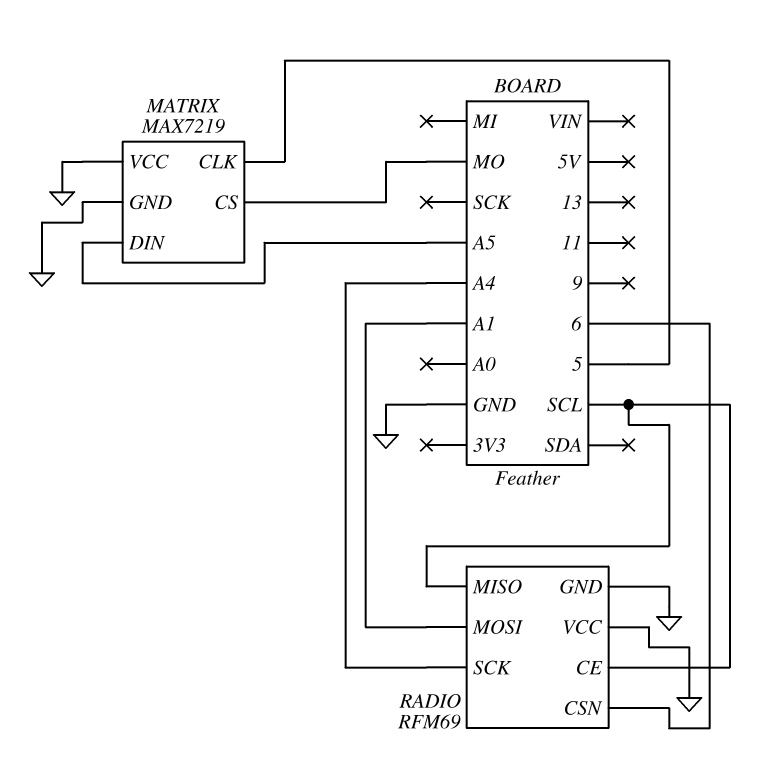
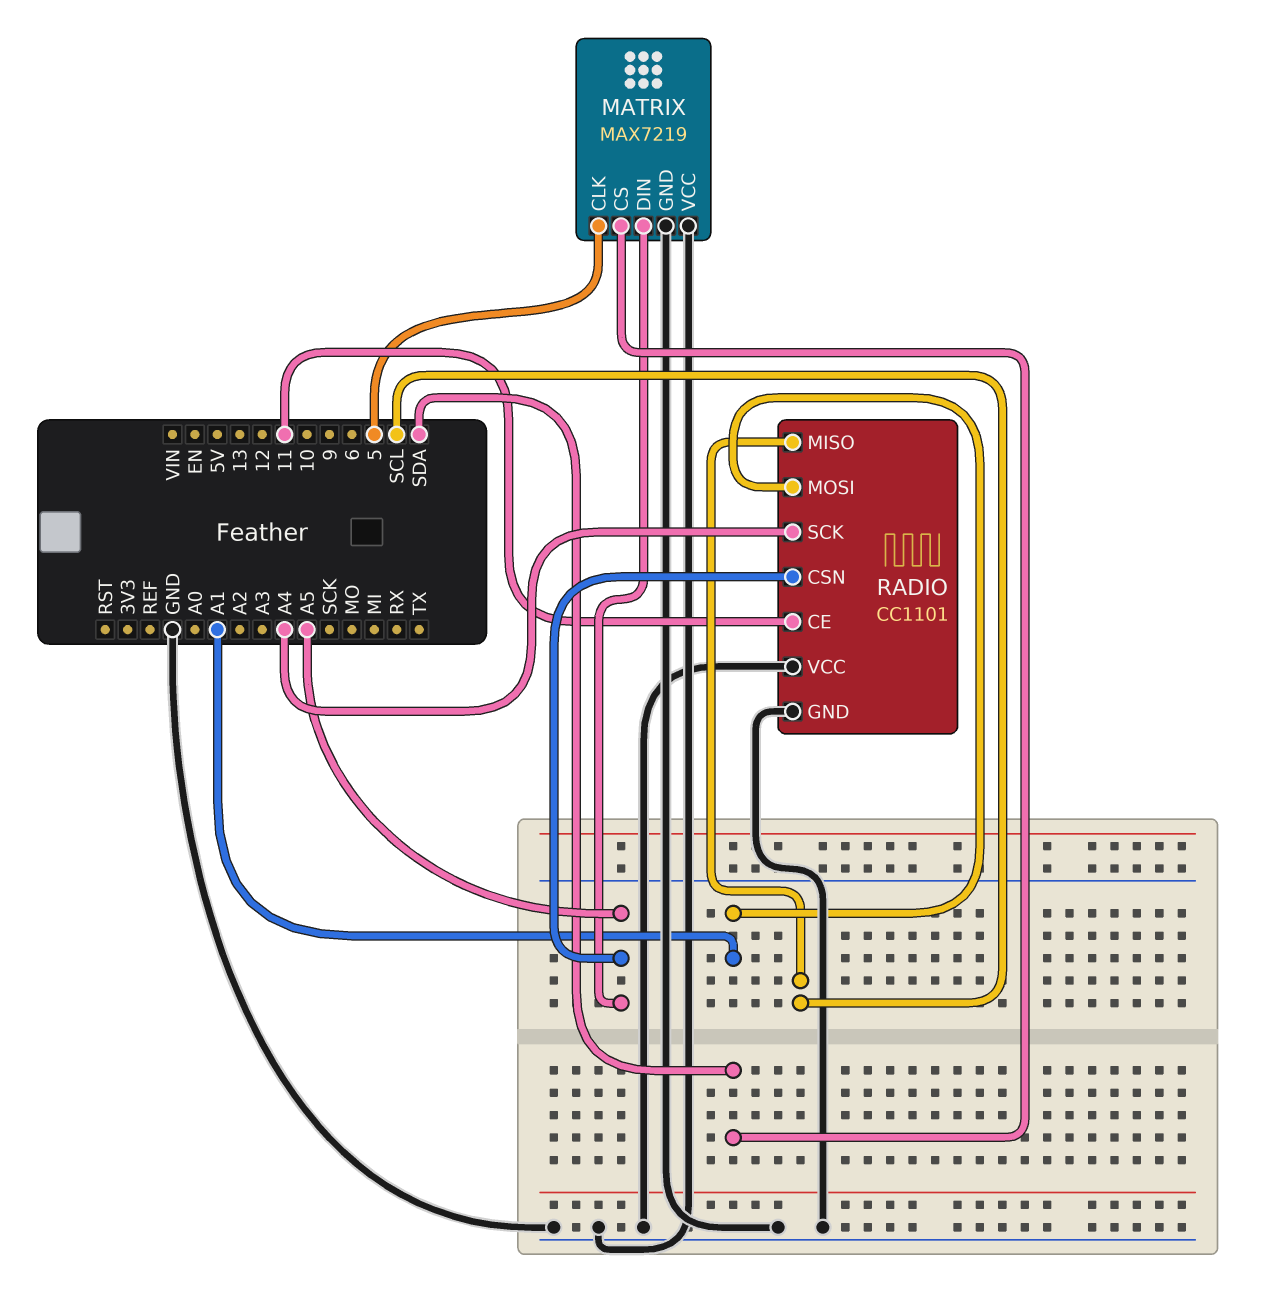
MATRIX pin CS: MO -> SDA
RADIO: RFM69 -> CC1101
RADIO pin CE: SCL -> 11
RADIO pin CSN: 6 -> A5

